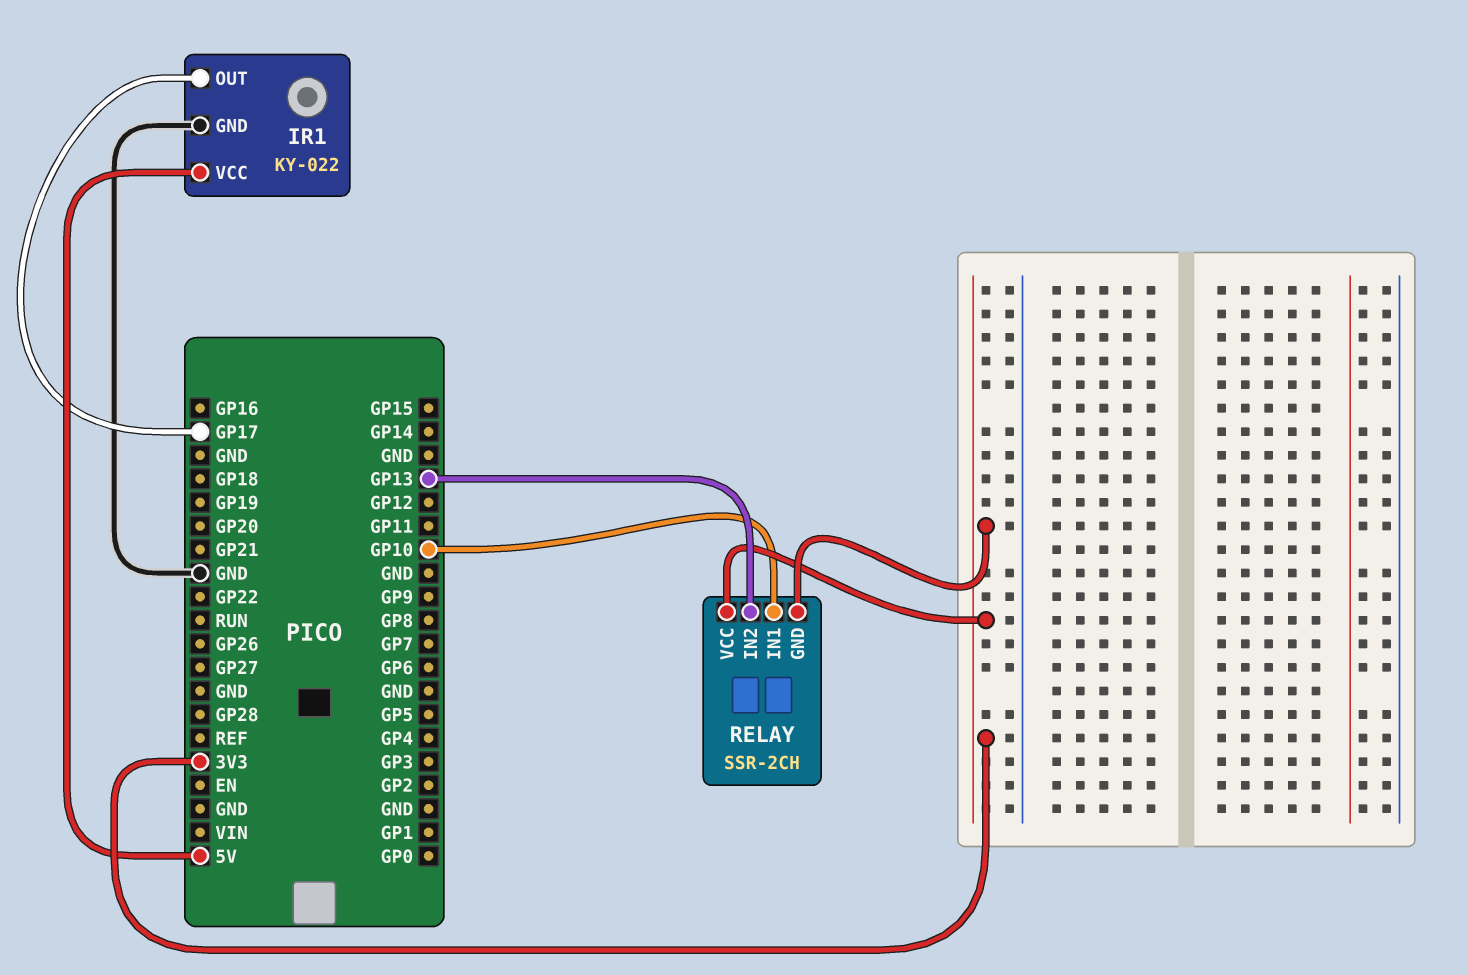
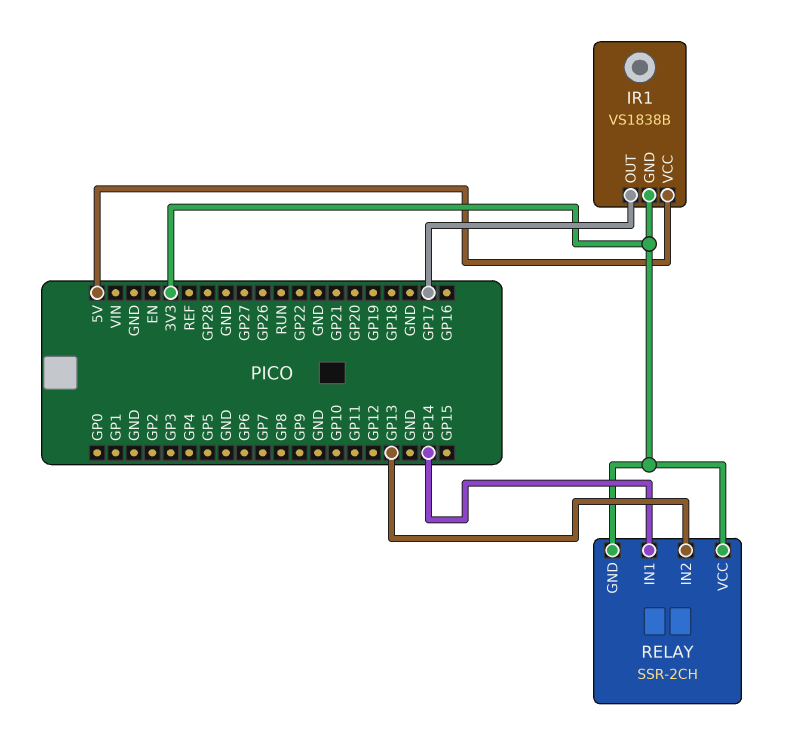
IR1: KY-022 -> VS1838B
IR1 pin GND: GND -> 3V3
RELAY pin IN1: GP10 -> GP14

